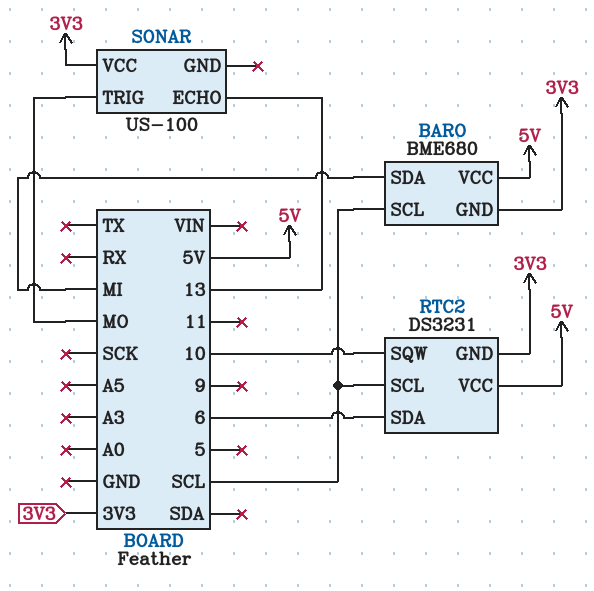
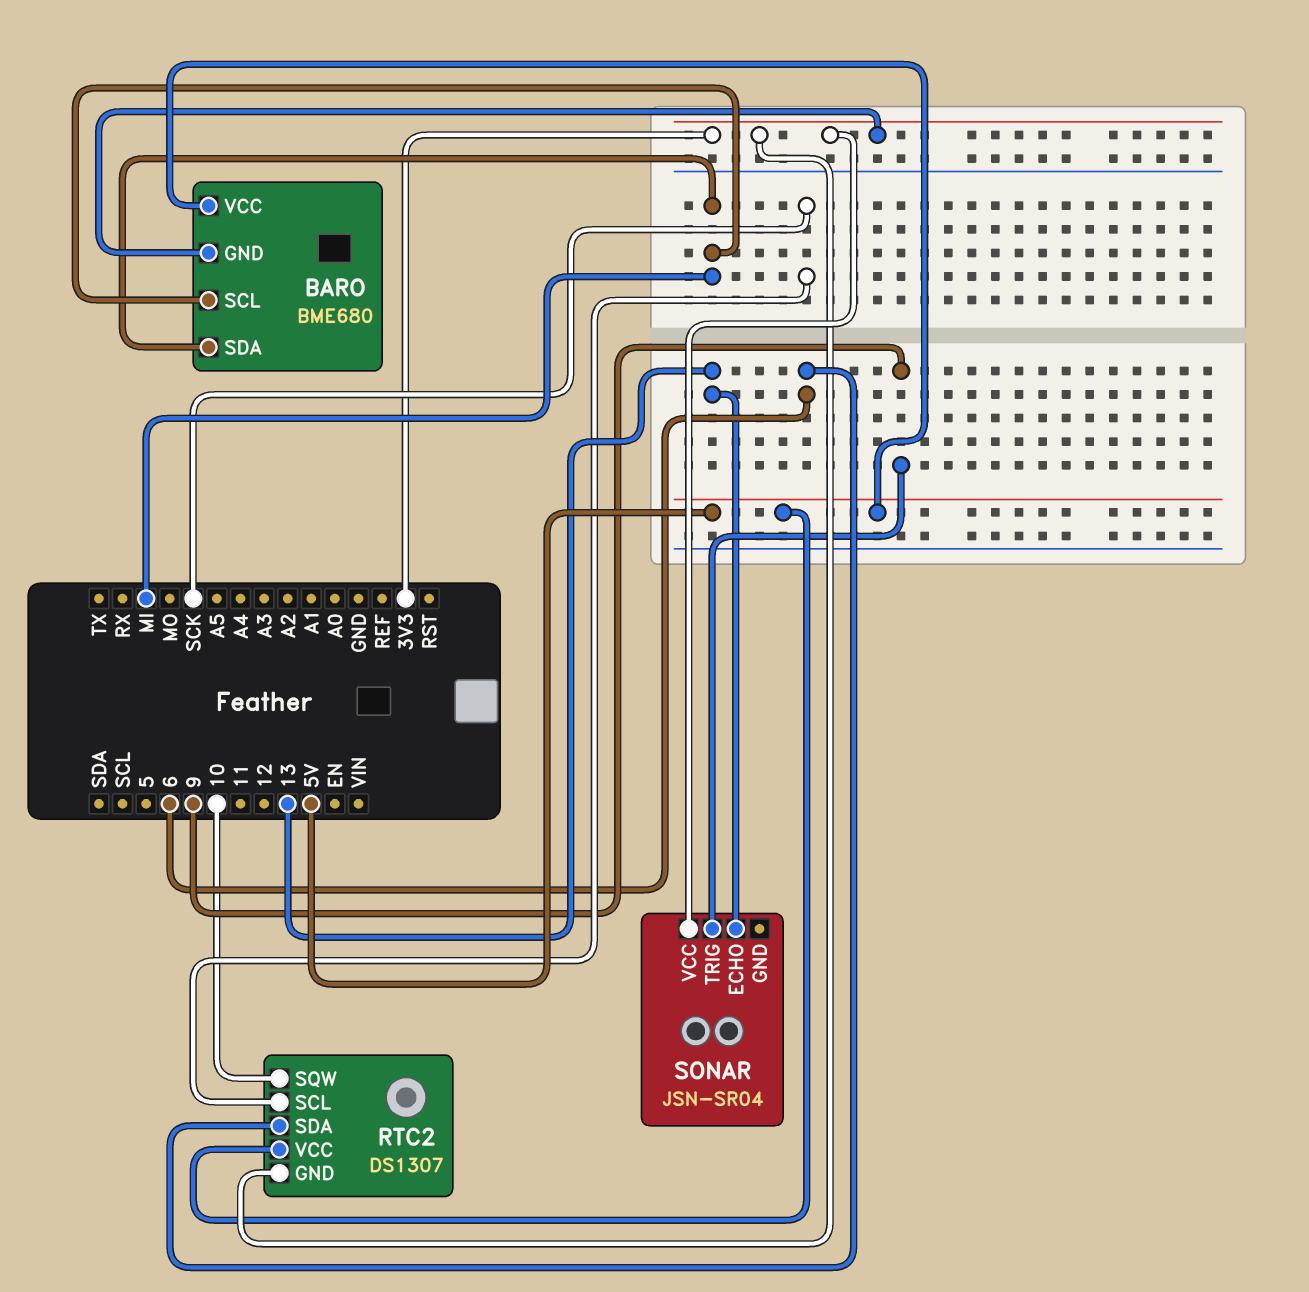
BARO pin SCL: SCL -> MI
RTC2: DS3231 -> DS1307
RTC2 pin SCL: SCL -> SCK
SONAR: US-100 -> JSN-SR04
SONAR pin TRIG: MO -> 9

